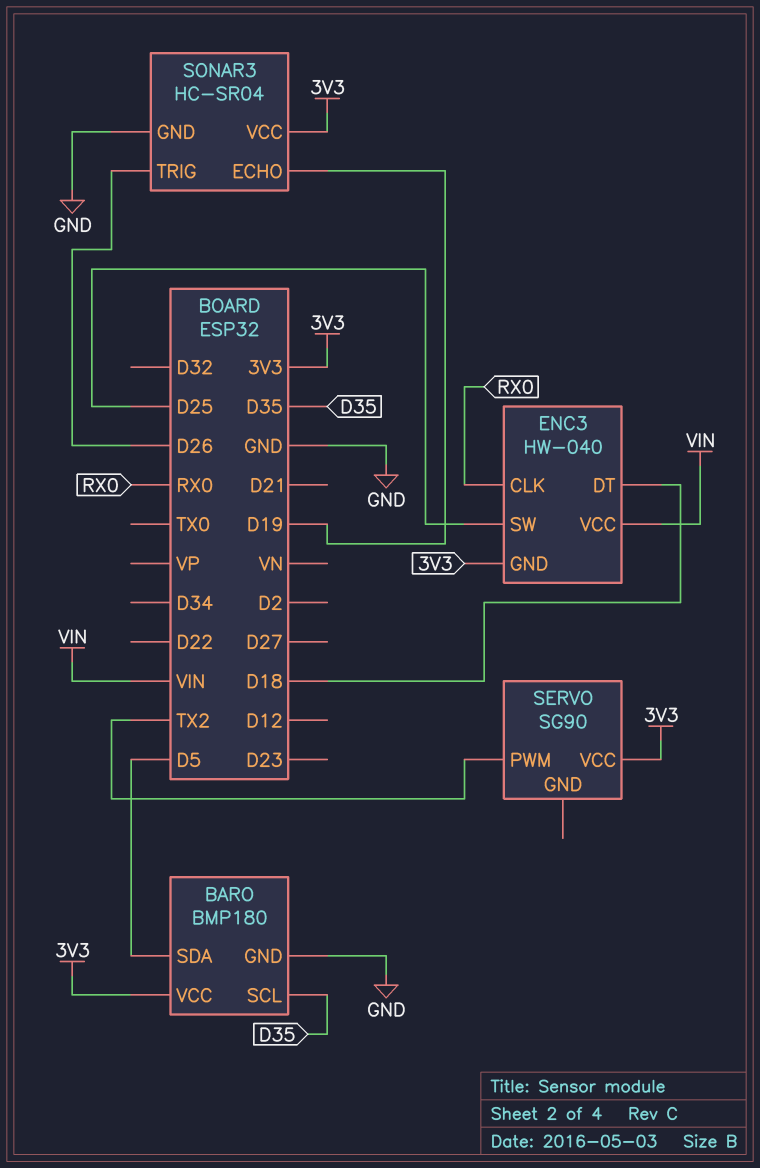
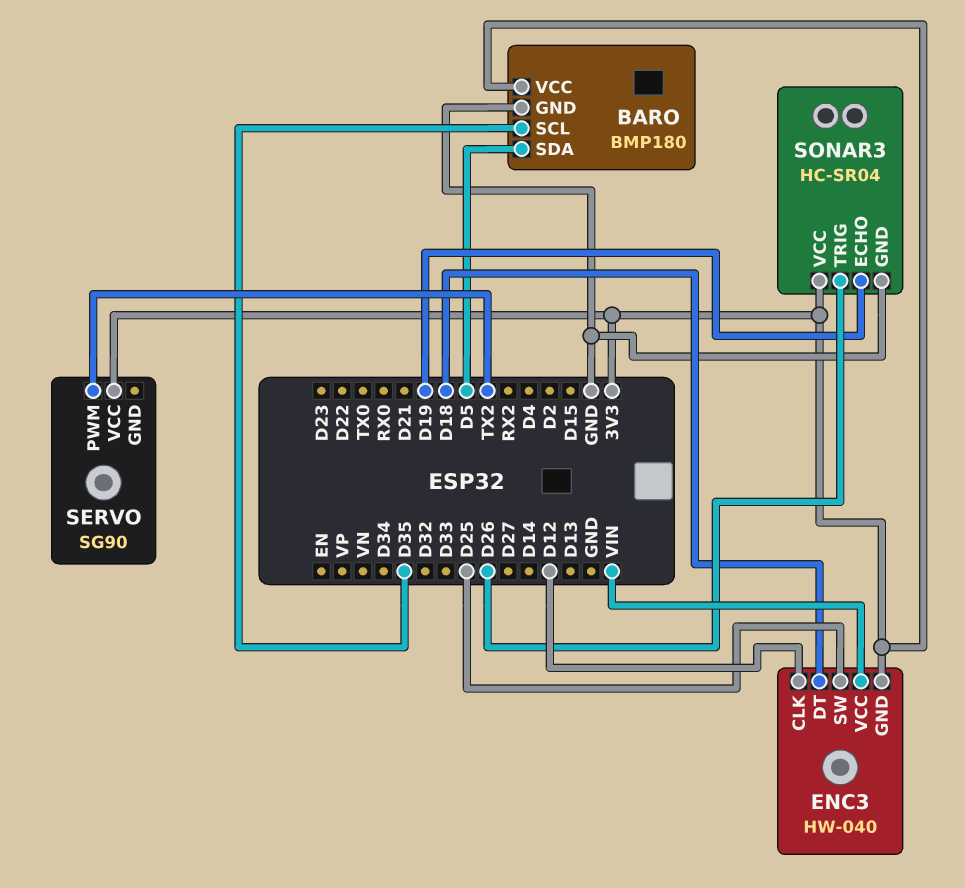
ENC3 pin CLK: RX0 -> D12

